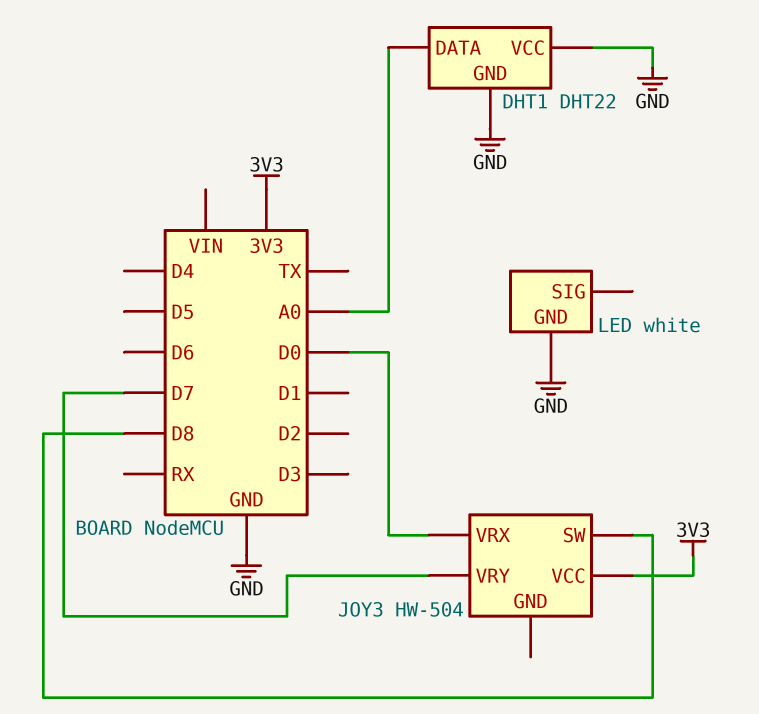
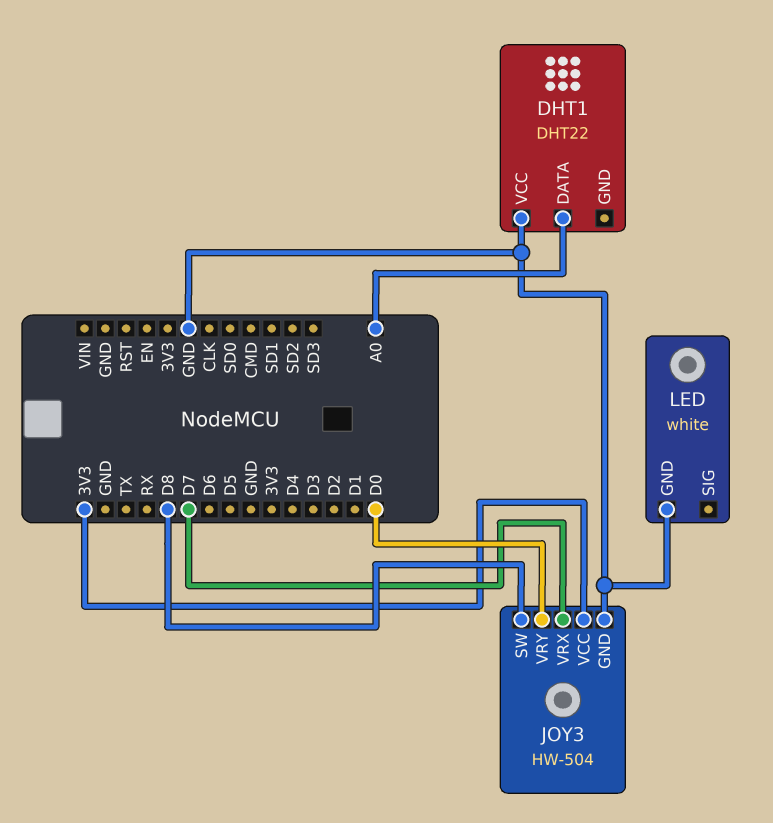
DHT1 pin GND: GND -> none
JOY3 pin GND: none -> GND
JOY3 pin VRX: D0 -> D7
JOY3 pin VRY: D7 -> D0

